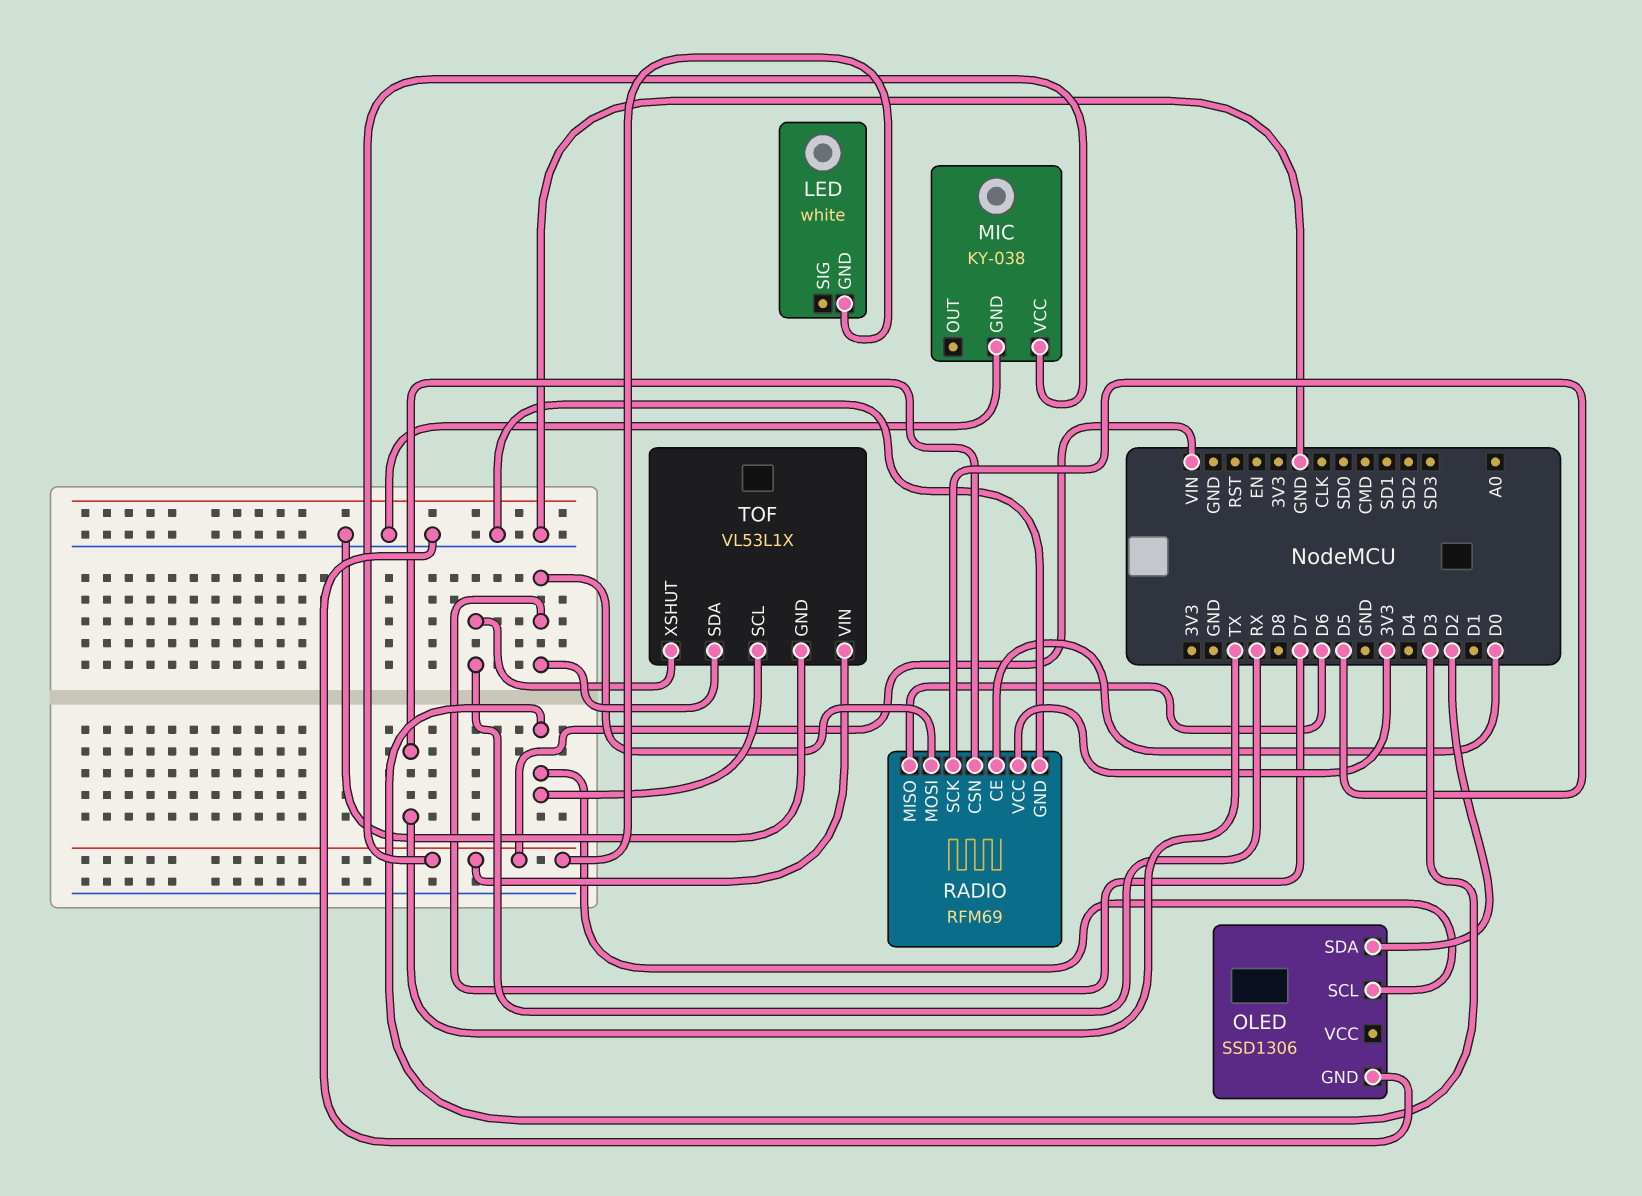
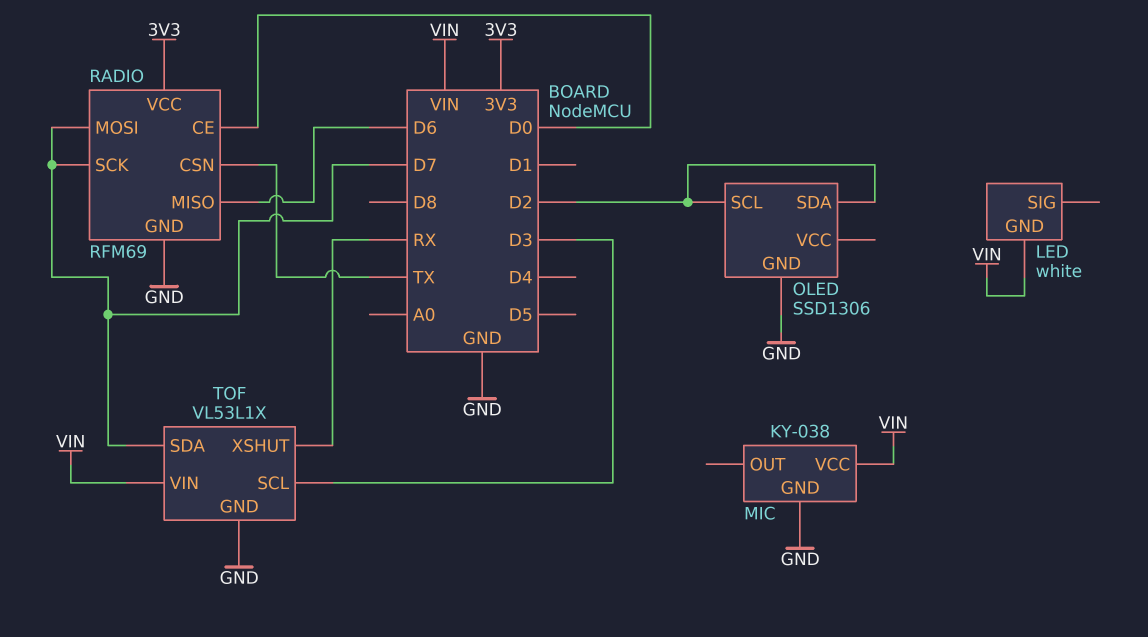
OLED pin SCL: D3 -> D2
RADIO pin SCK: D5 -> D7

